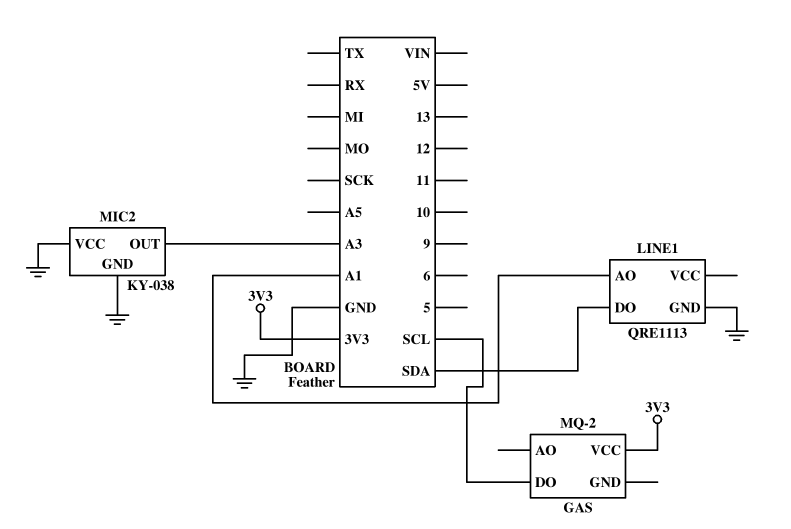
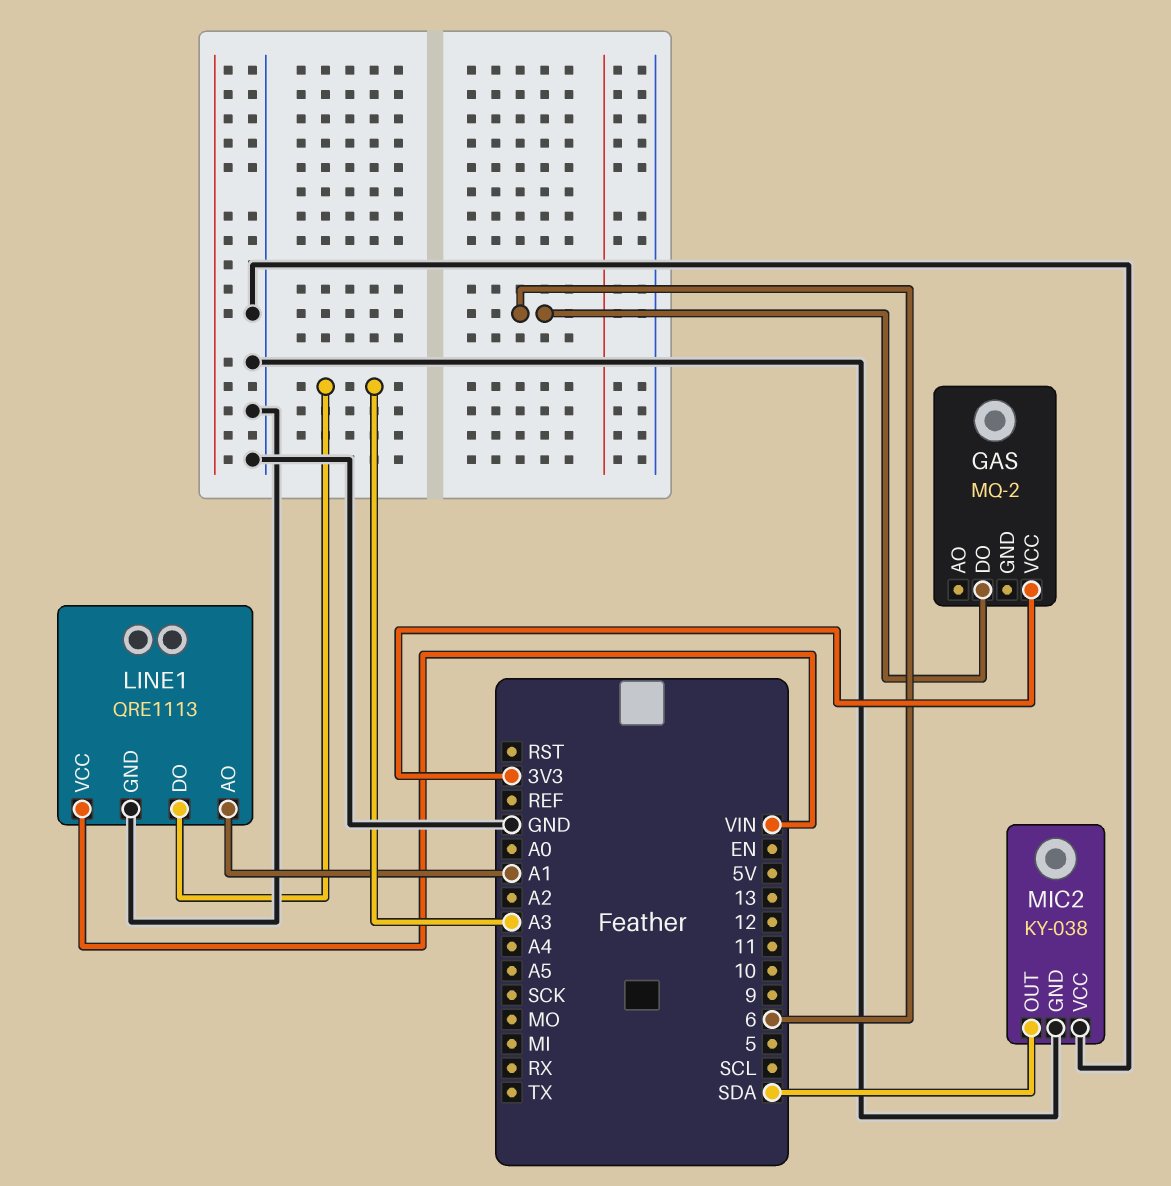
GAS pin DO: SCL -> 6
LINE1 pin DO: SDA -> A3
LINE1 pin VCC: none -> VIN
MIC2 pin OUT: A3 -> SDA

